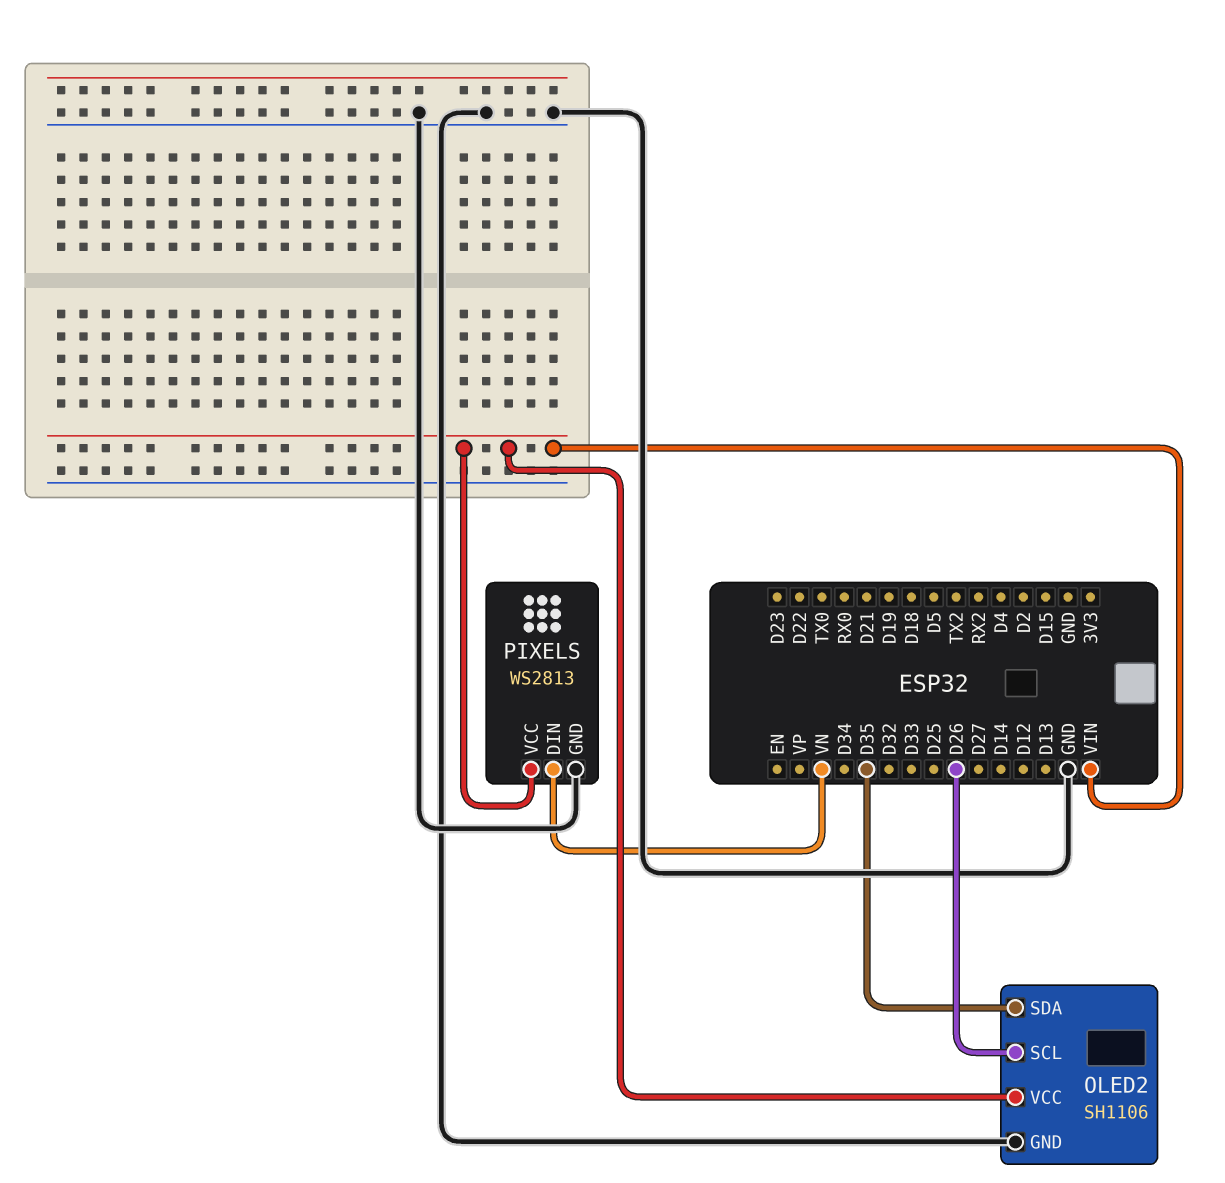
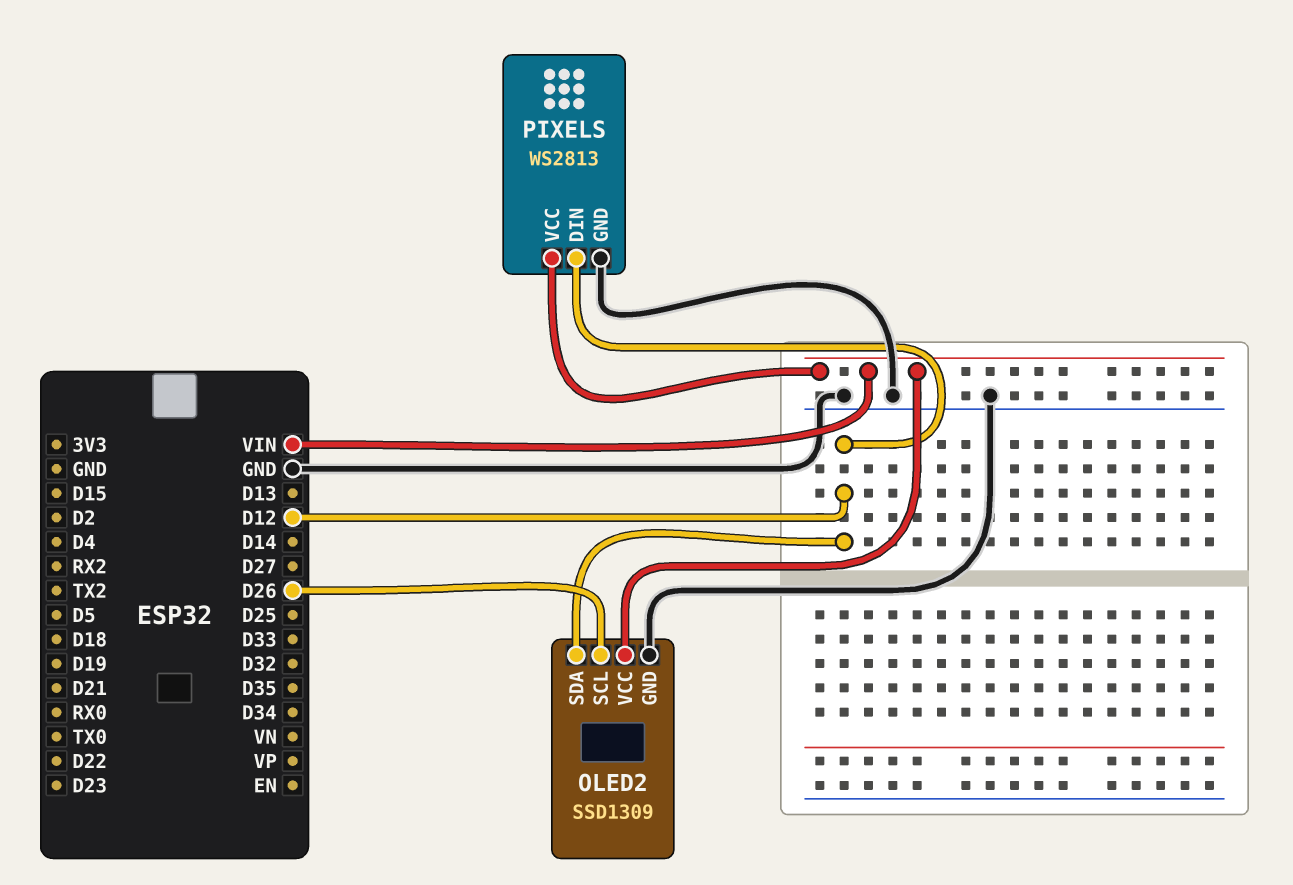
OLED2: SH1106 -> SSD1309
OLED2 pin SDA: D35 -> D12
PIXELS pin DIN: VN -> D12

